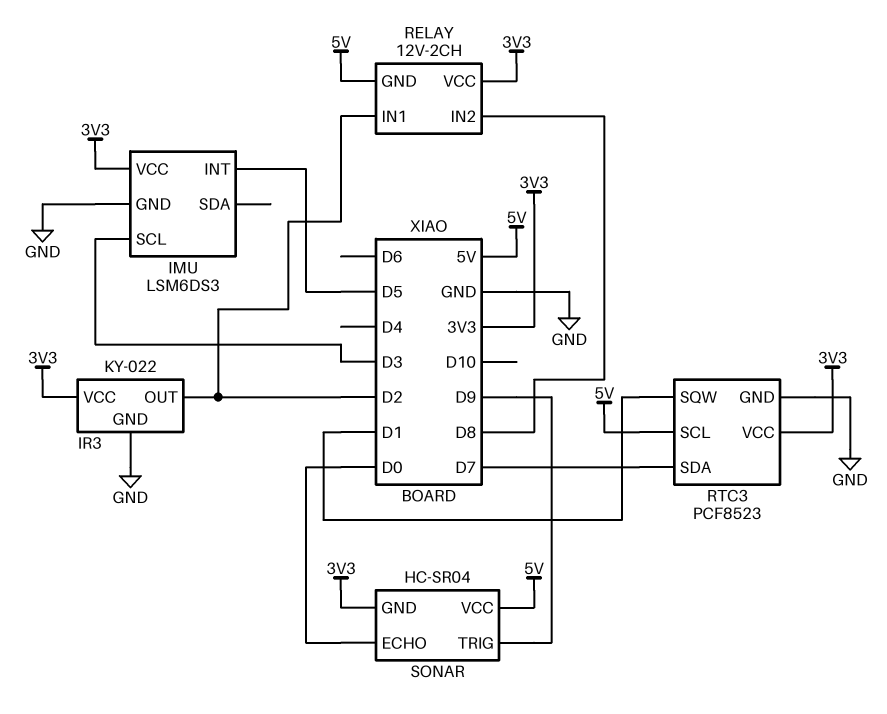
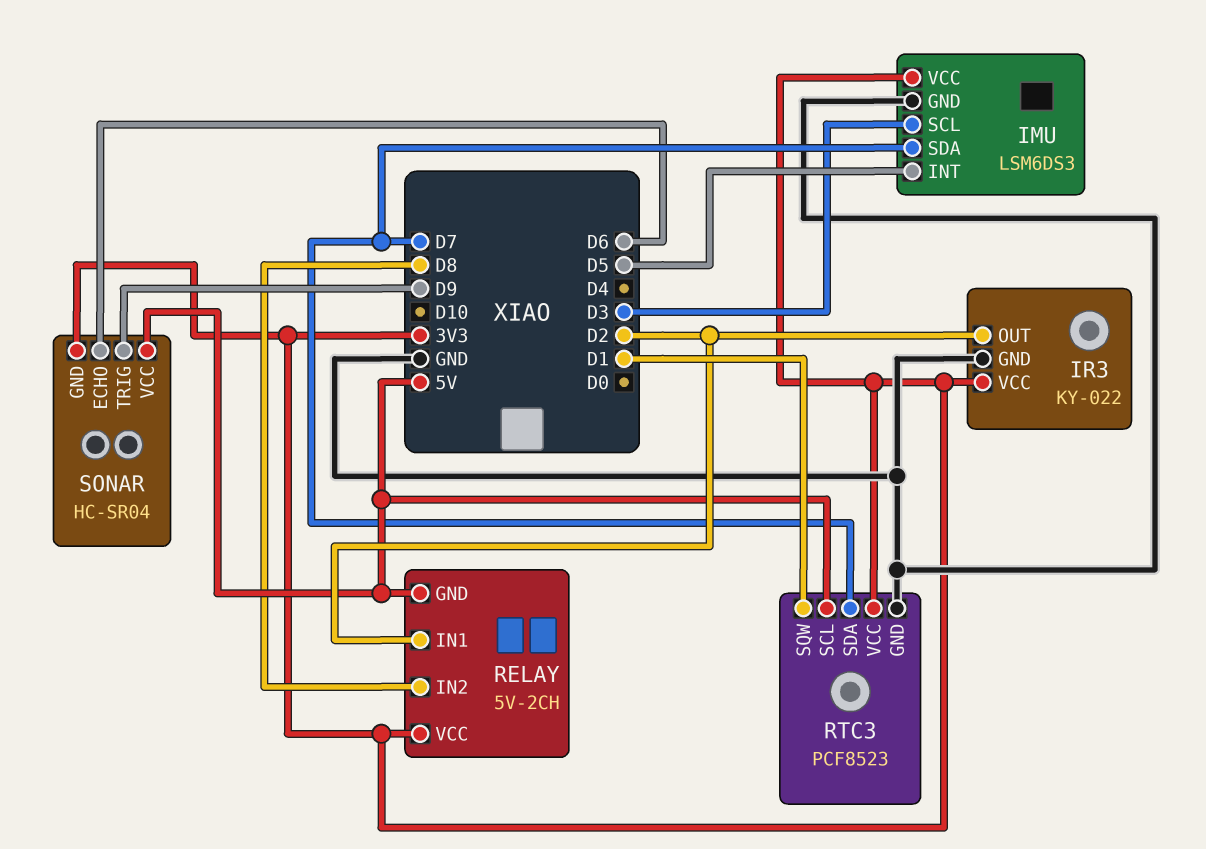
IMU pin SDA: none -> D7
RELAY: 12V-2CH -> 5V-2CH
SONAR pin ECHO: D0 -> D6

